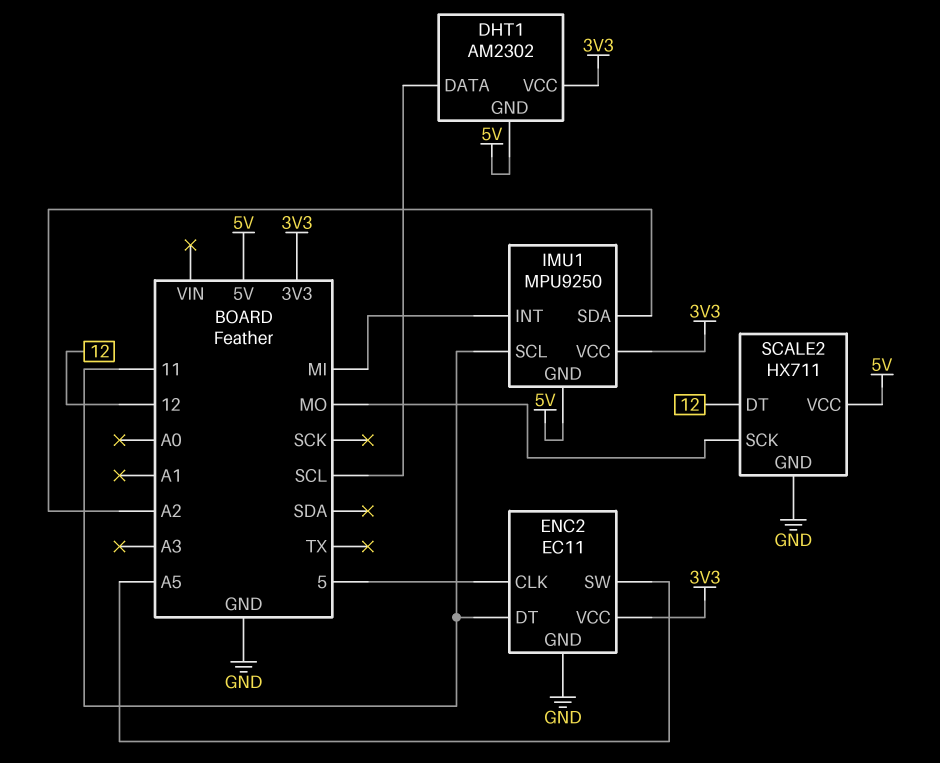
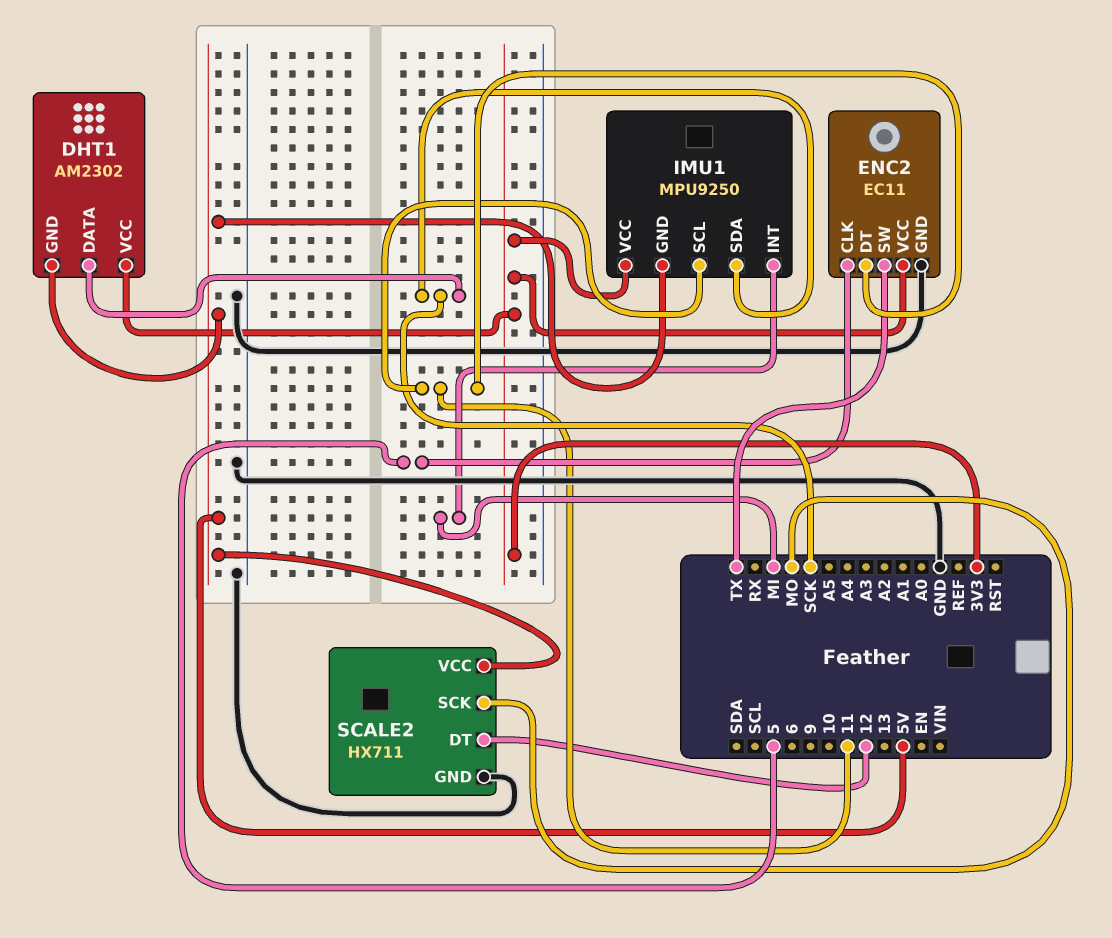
DHT1 pin DATA: SCL -> SCK
ENC2 pin SW: A5 -> TX
IMU1 pin SDA: A2 -> SCK

